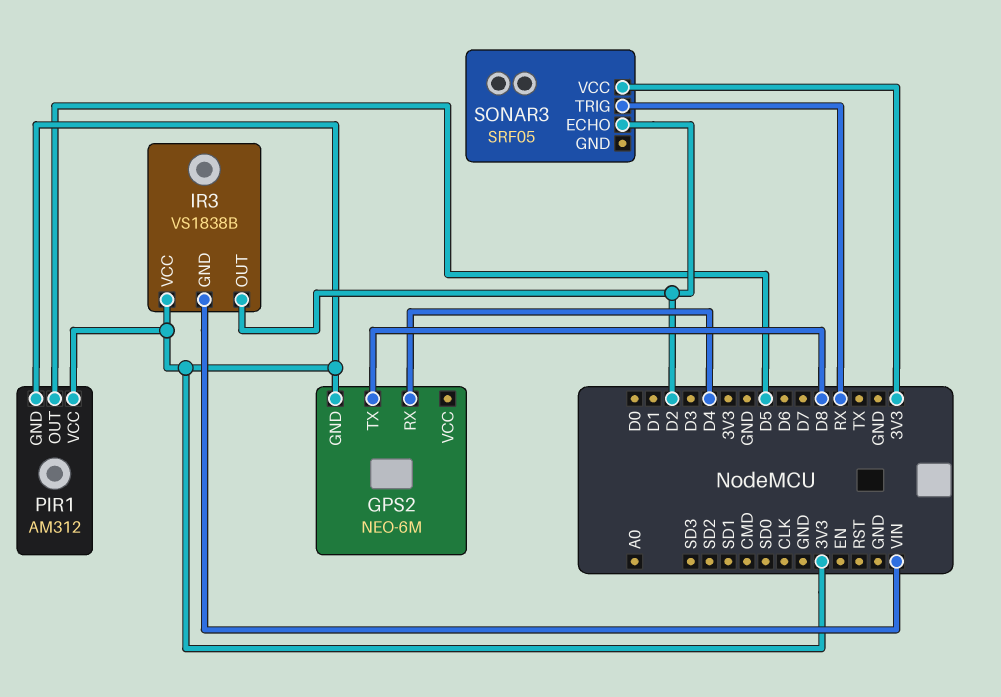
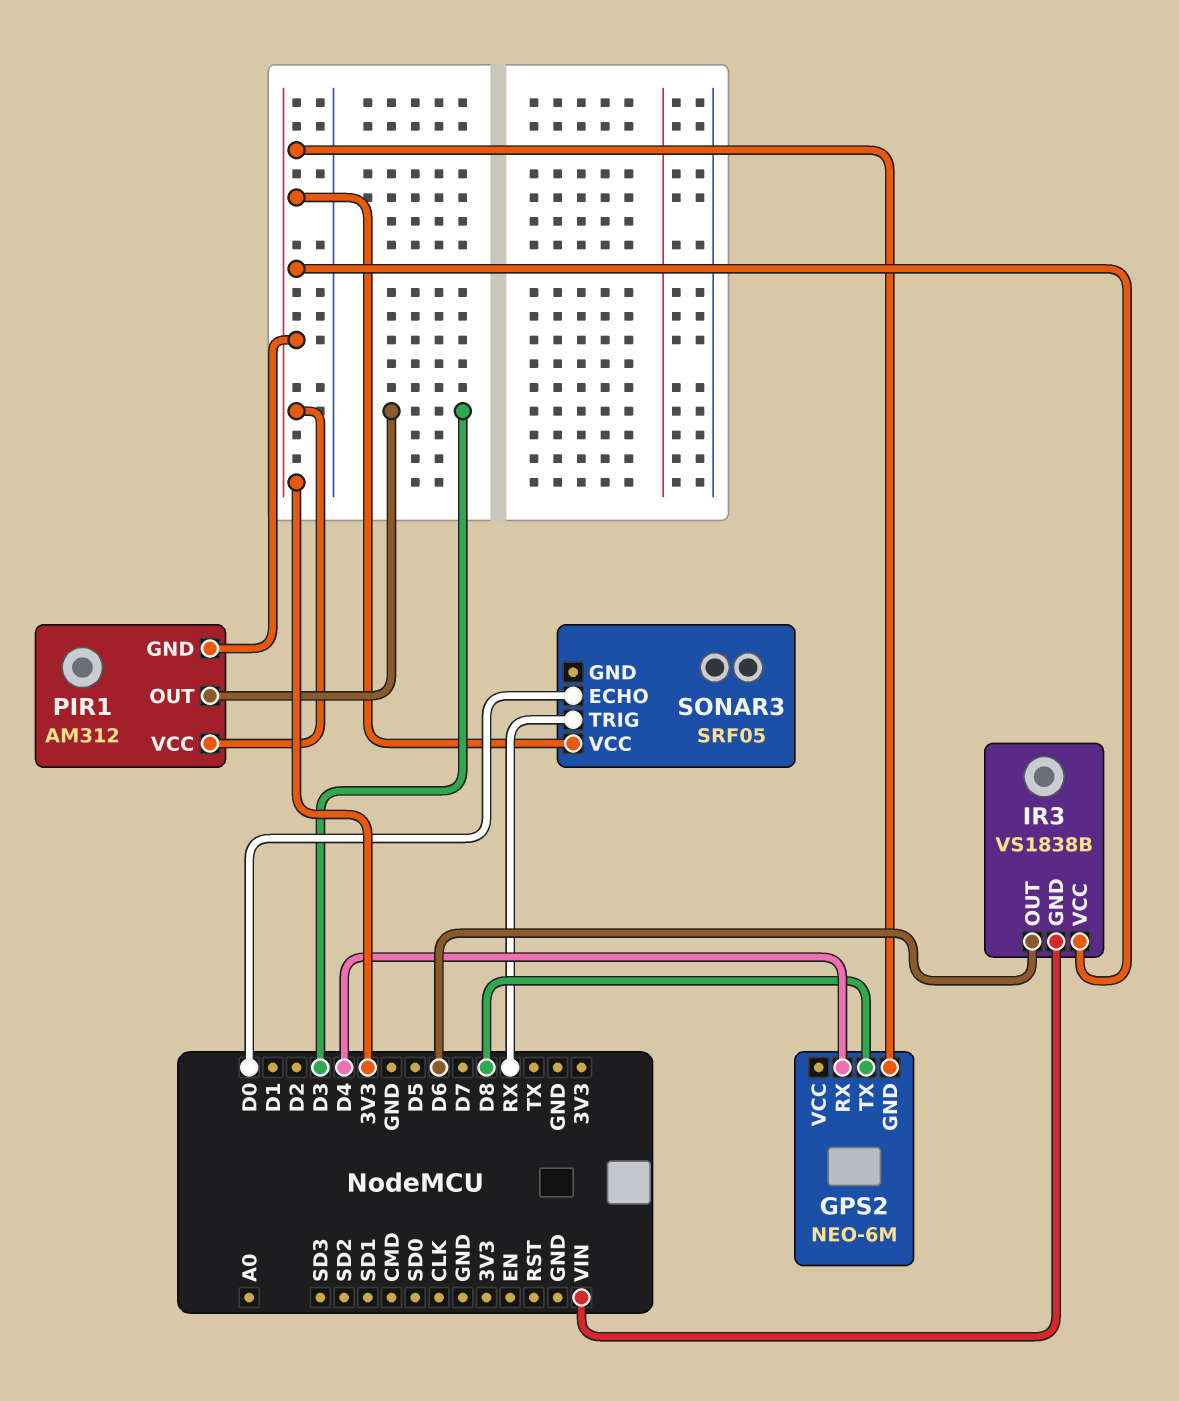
IR3 pin OUT: D2 -> D6
PIR1 pin OUT: D5 -> D3
SONAR3 pin ECHO: D2 -> D0

